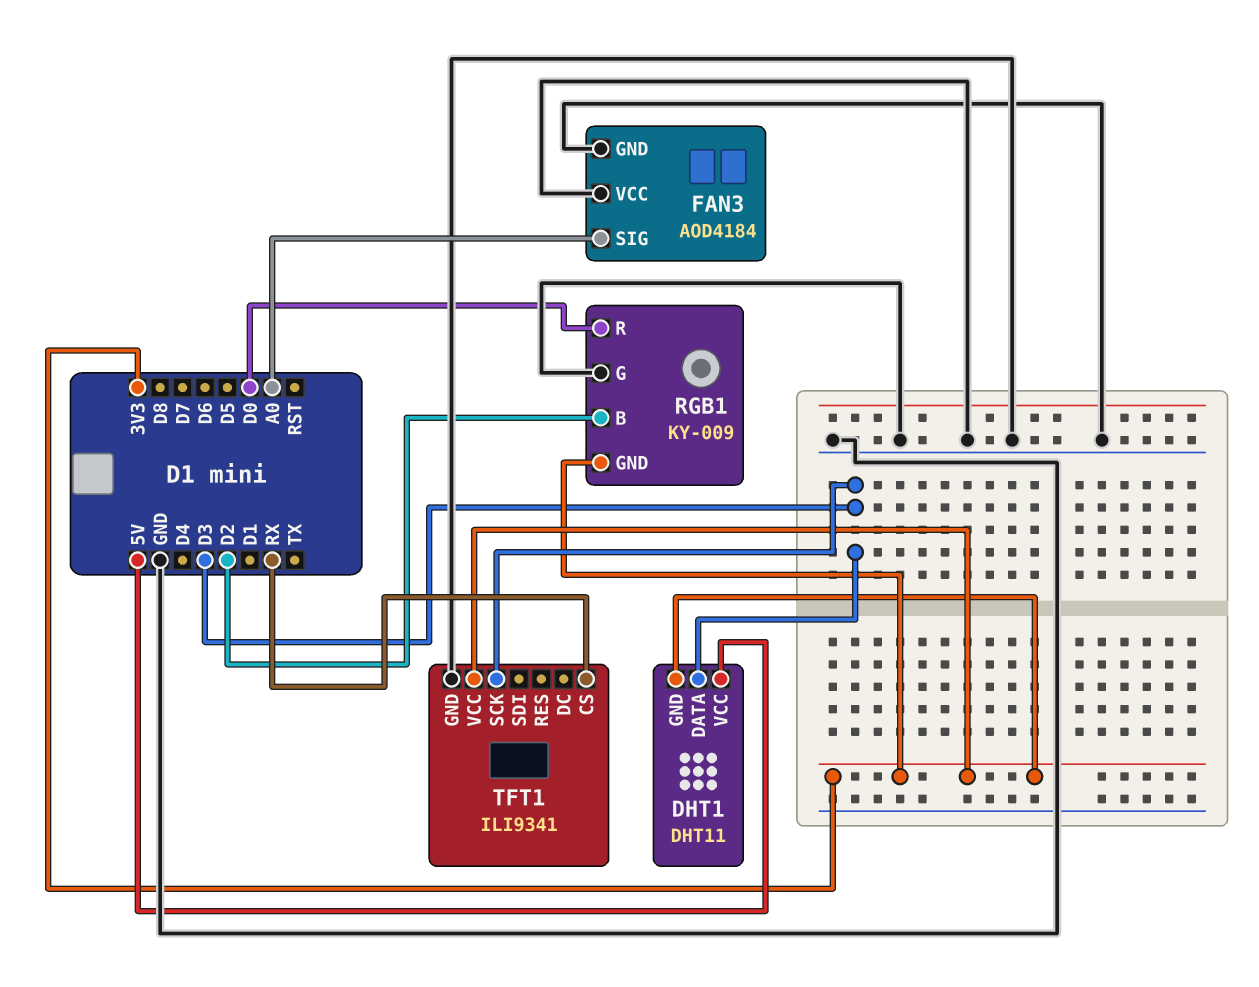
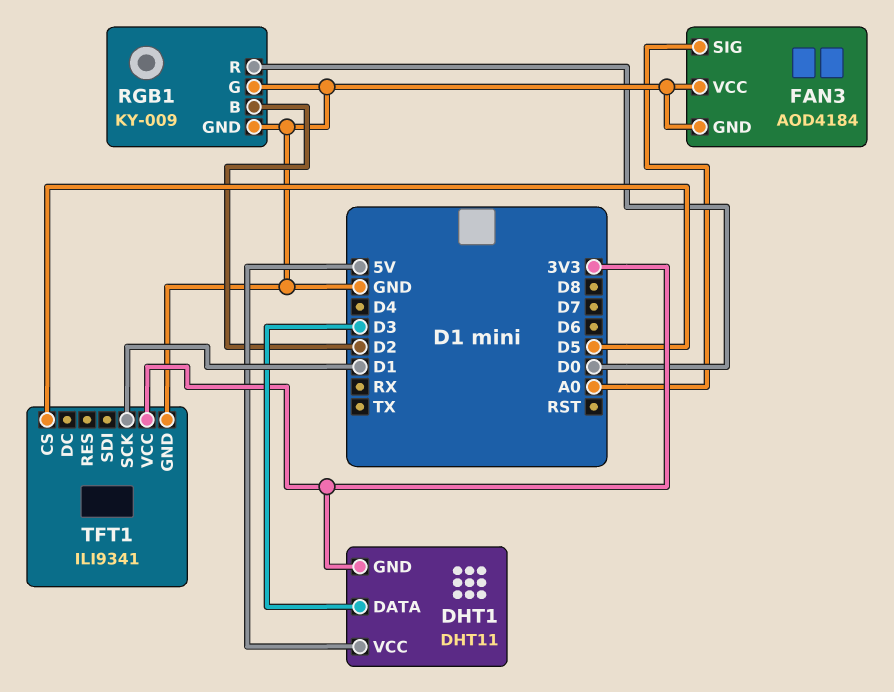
RGB1 pin GND: 3V3 -> GND
TFT1 pin CS: RX -> D5
TFT1 pin SCK: D3 -> D1

